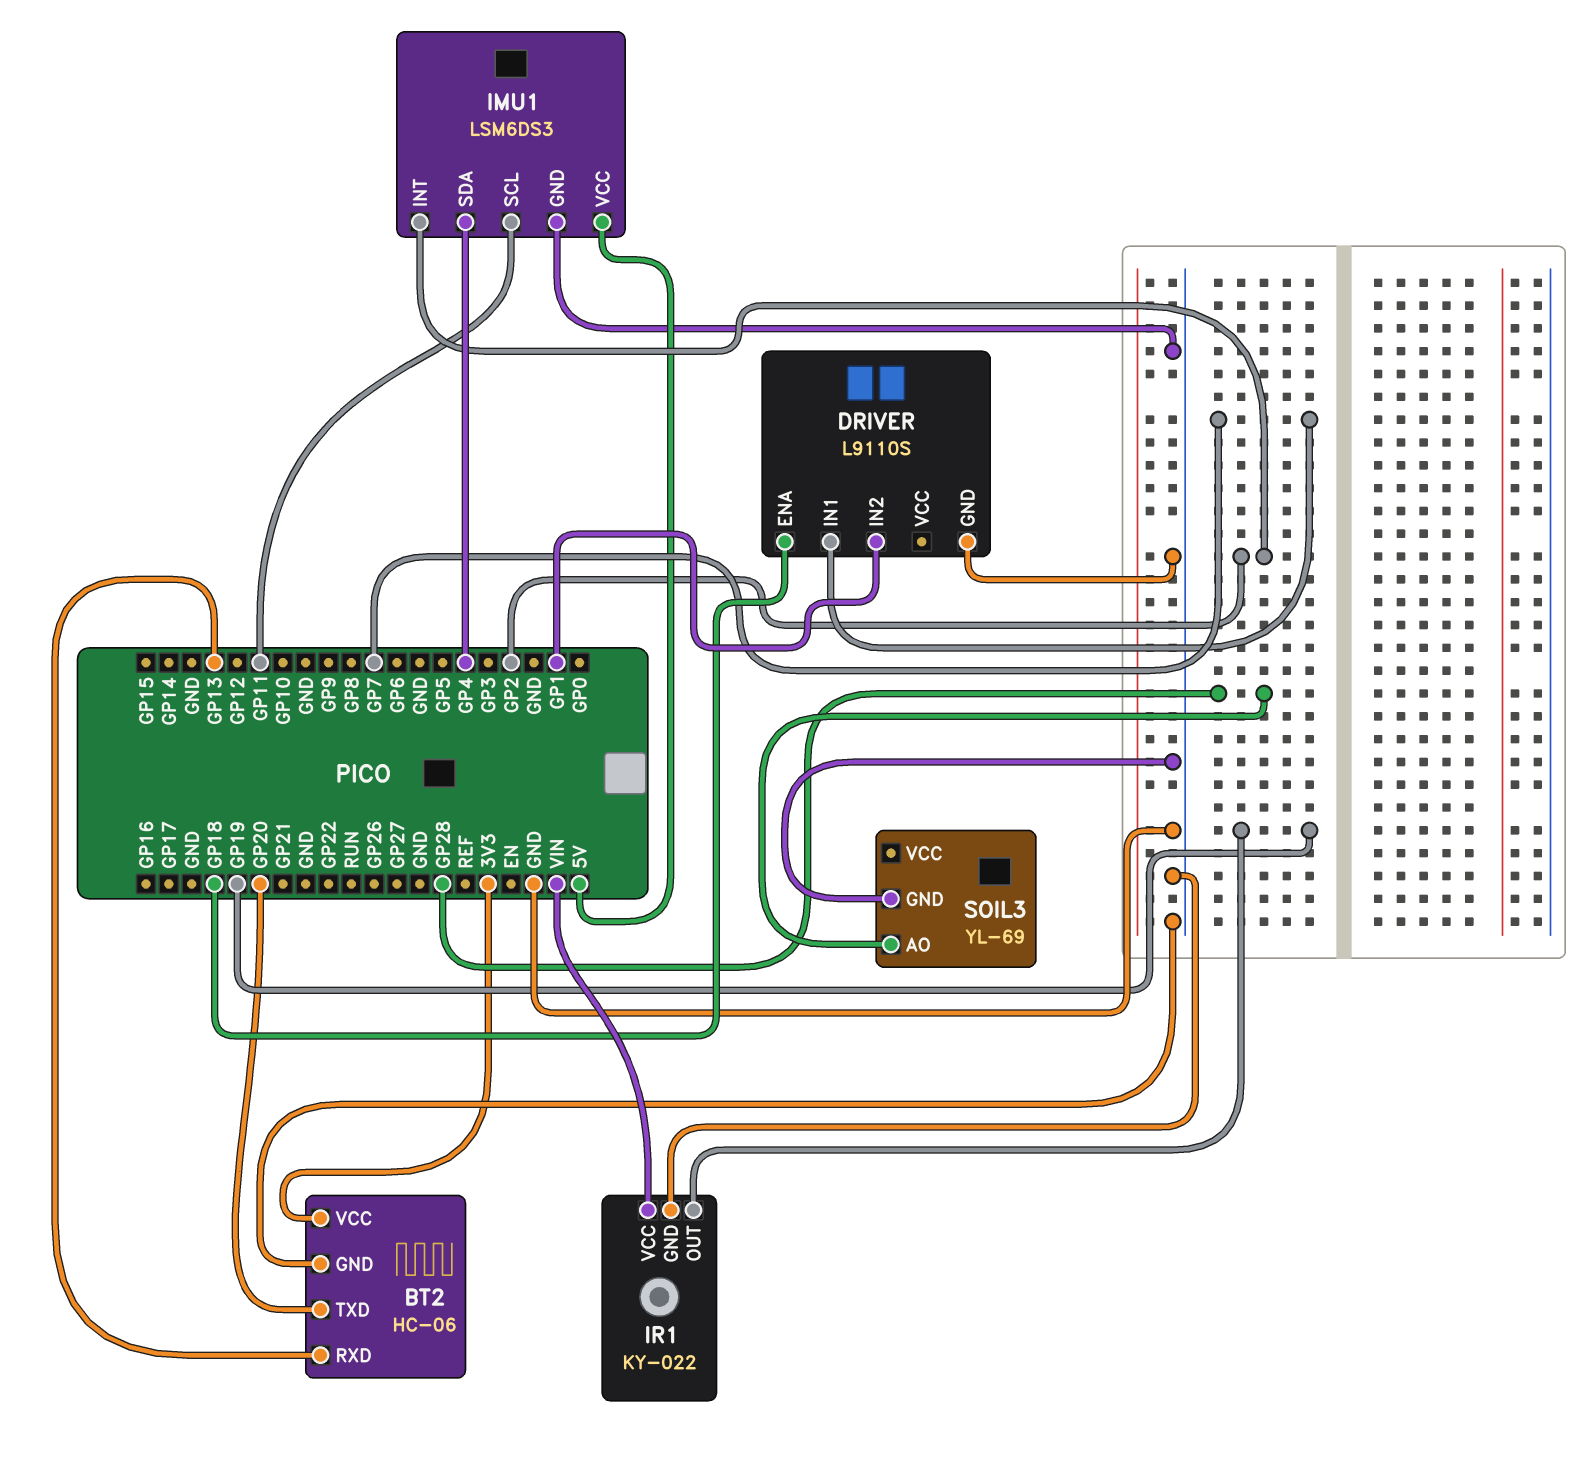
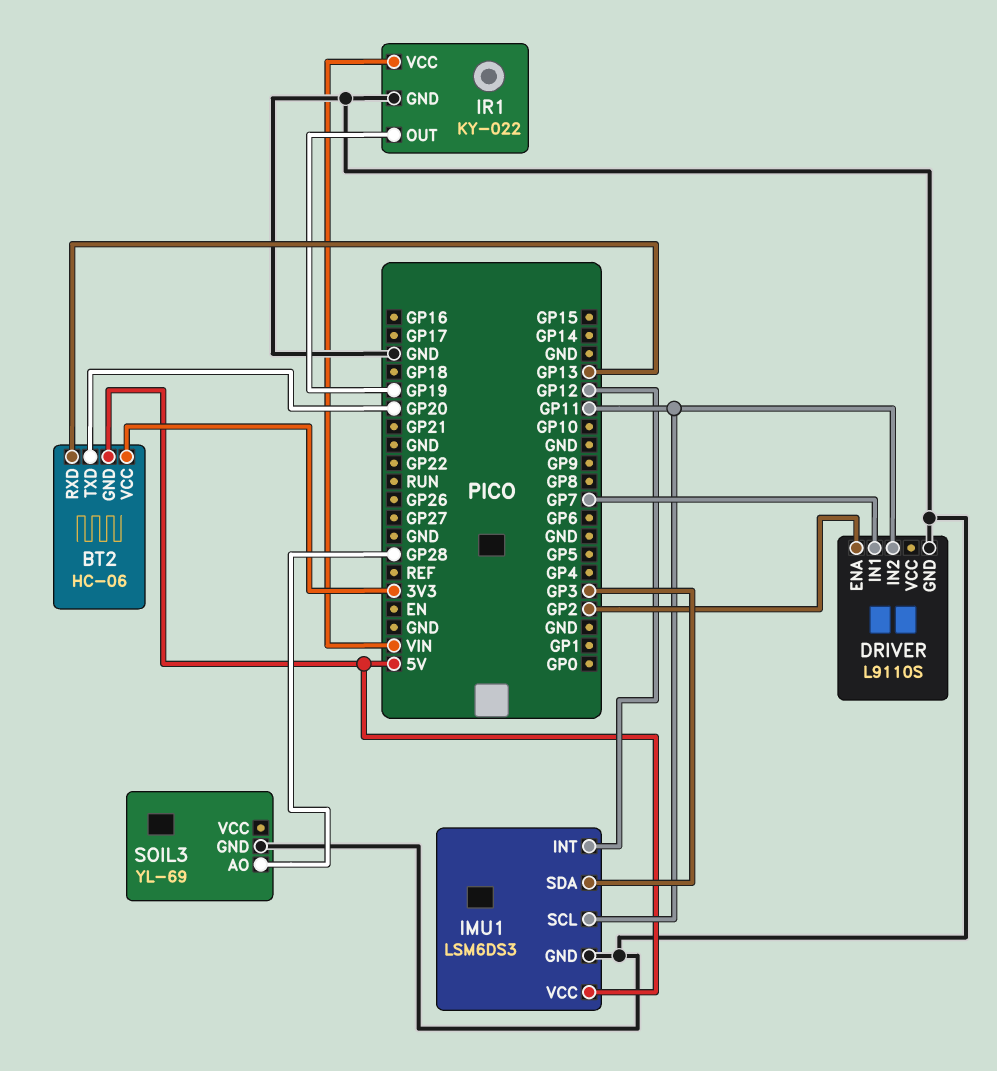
BT2 pin GND: GND -> 5V
DRIVER pin ENA: GP18 -> GP2
DRIVER pin IN2: GP1 -> GP11
IMU1 pin INT: GP2 -> GP12
IMU1 pin SDA: GP4 -> GP3

